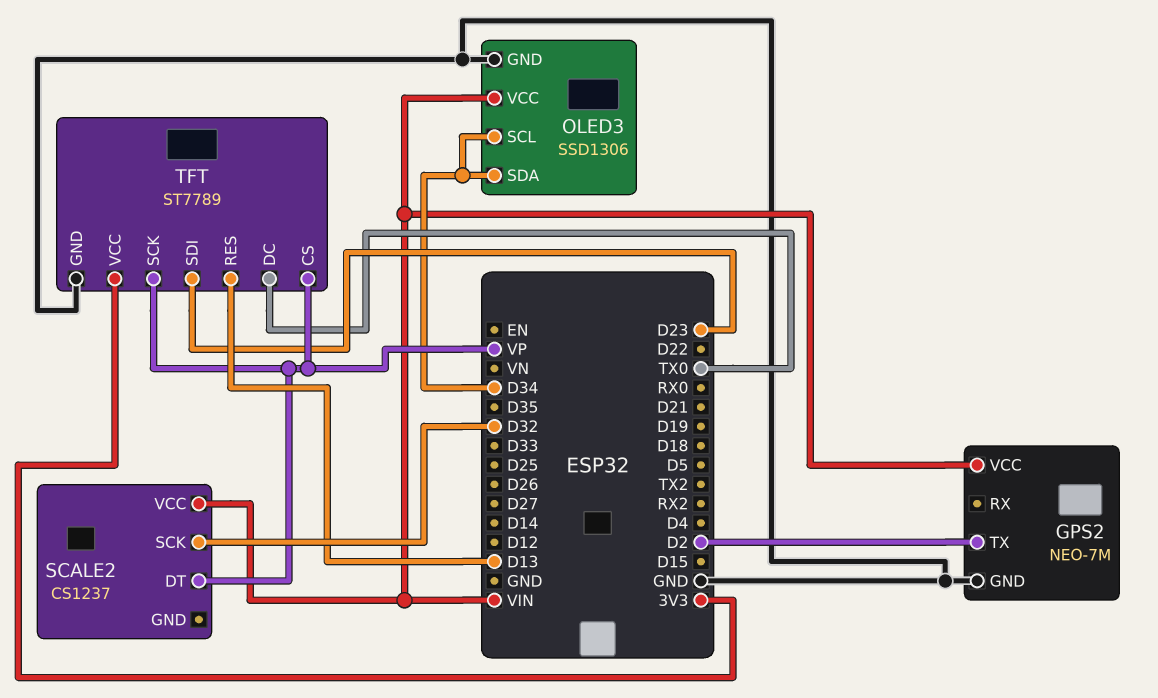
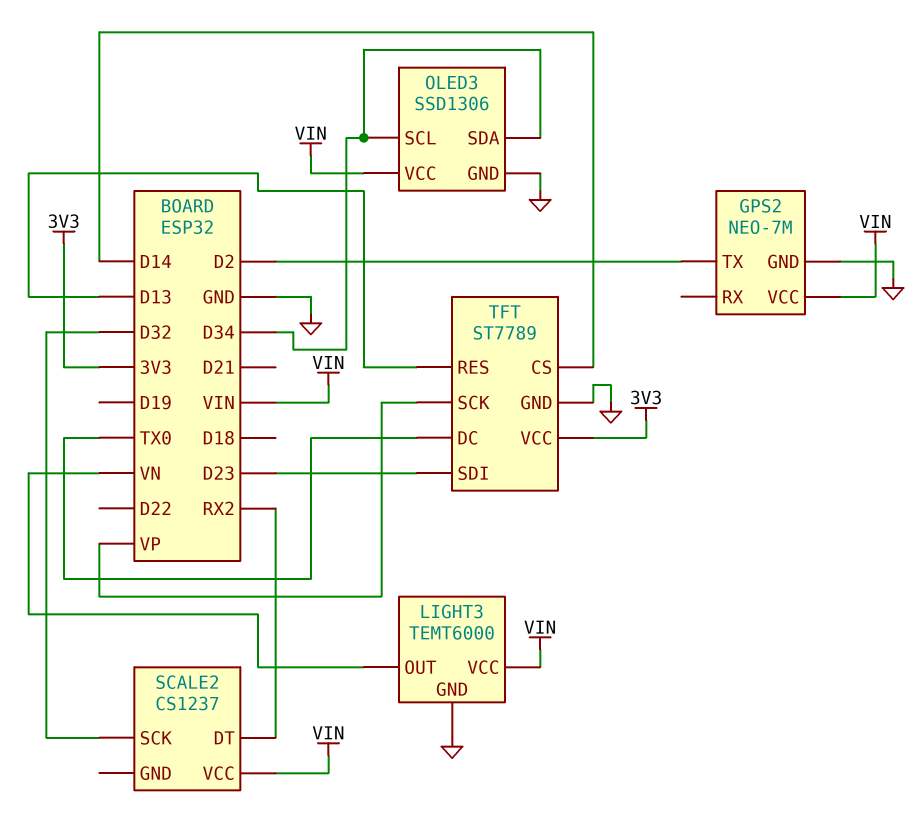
LIGHT3: none -> TEMT6000
LIGHT3 pin GND: none -> GND
LIGHT3 pin OUT: none -> VN
LIGHT3 pin VCC: none -> VIN
SCALE2 pin DT: VP -> RX2
TFT pin CS: VP -> D14

